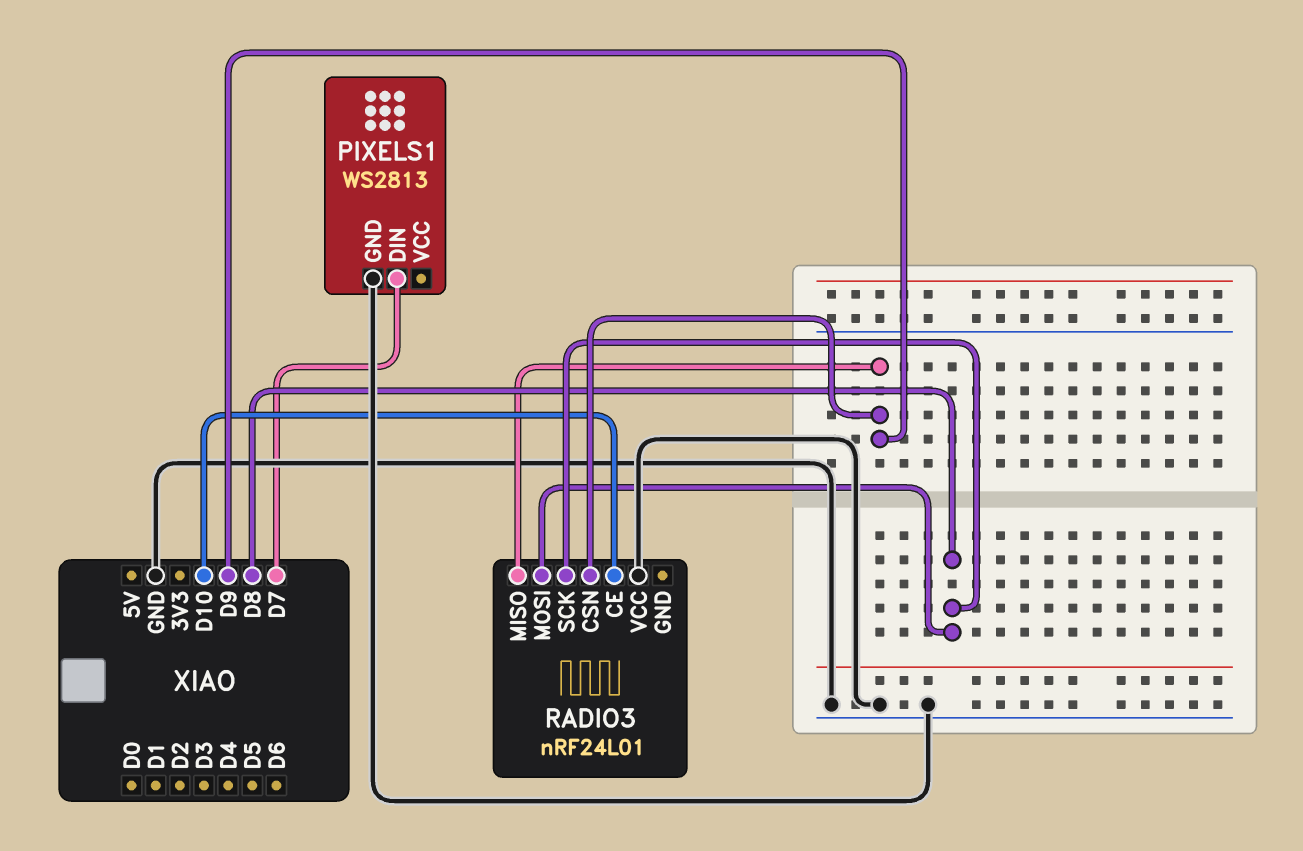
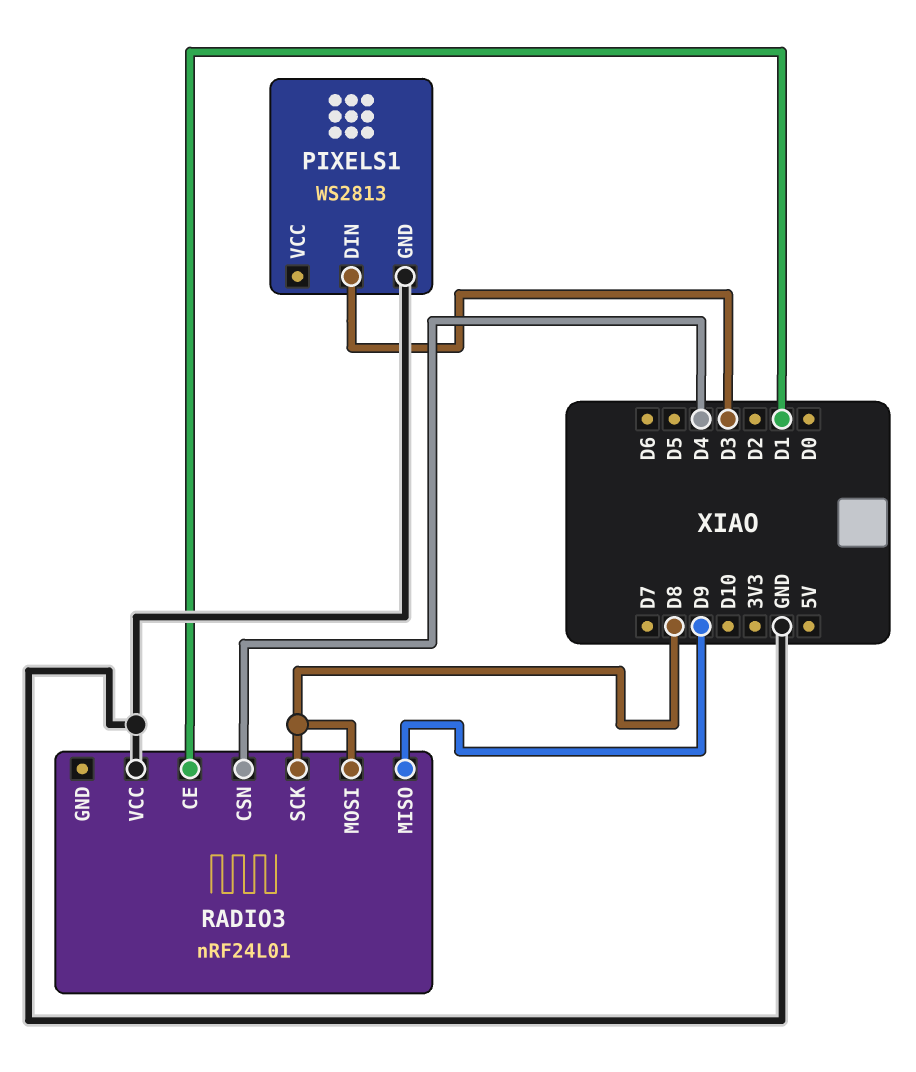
PIXELS1 pin DIN: D7 -> D3
RADIO3 pin CE: D10 -> D1
RADIO3 pin CSN: D9 -> D4

